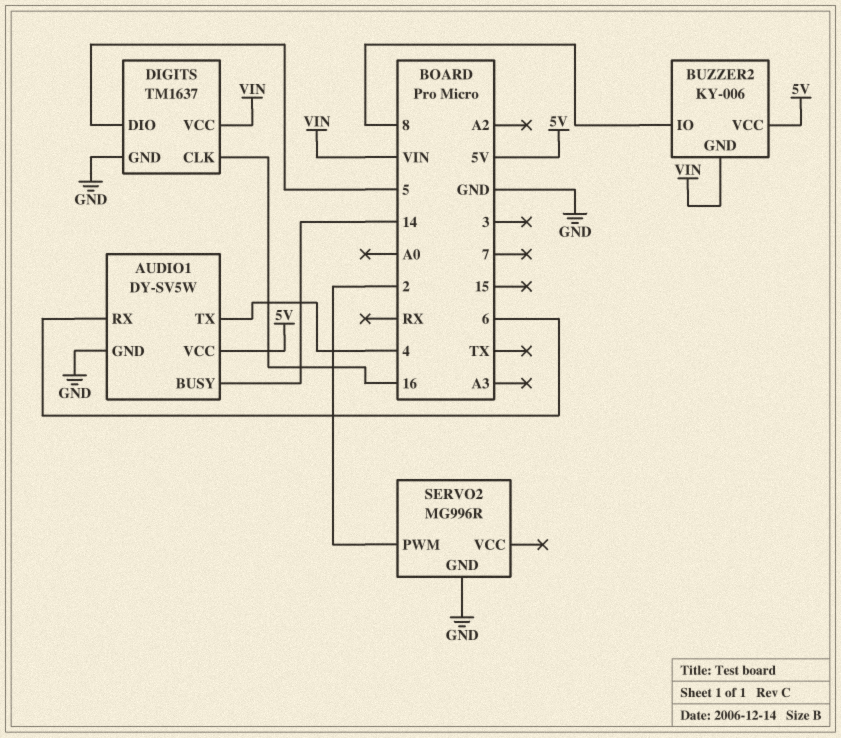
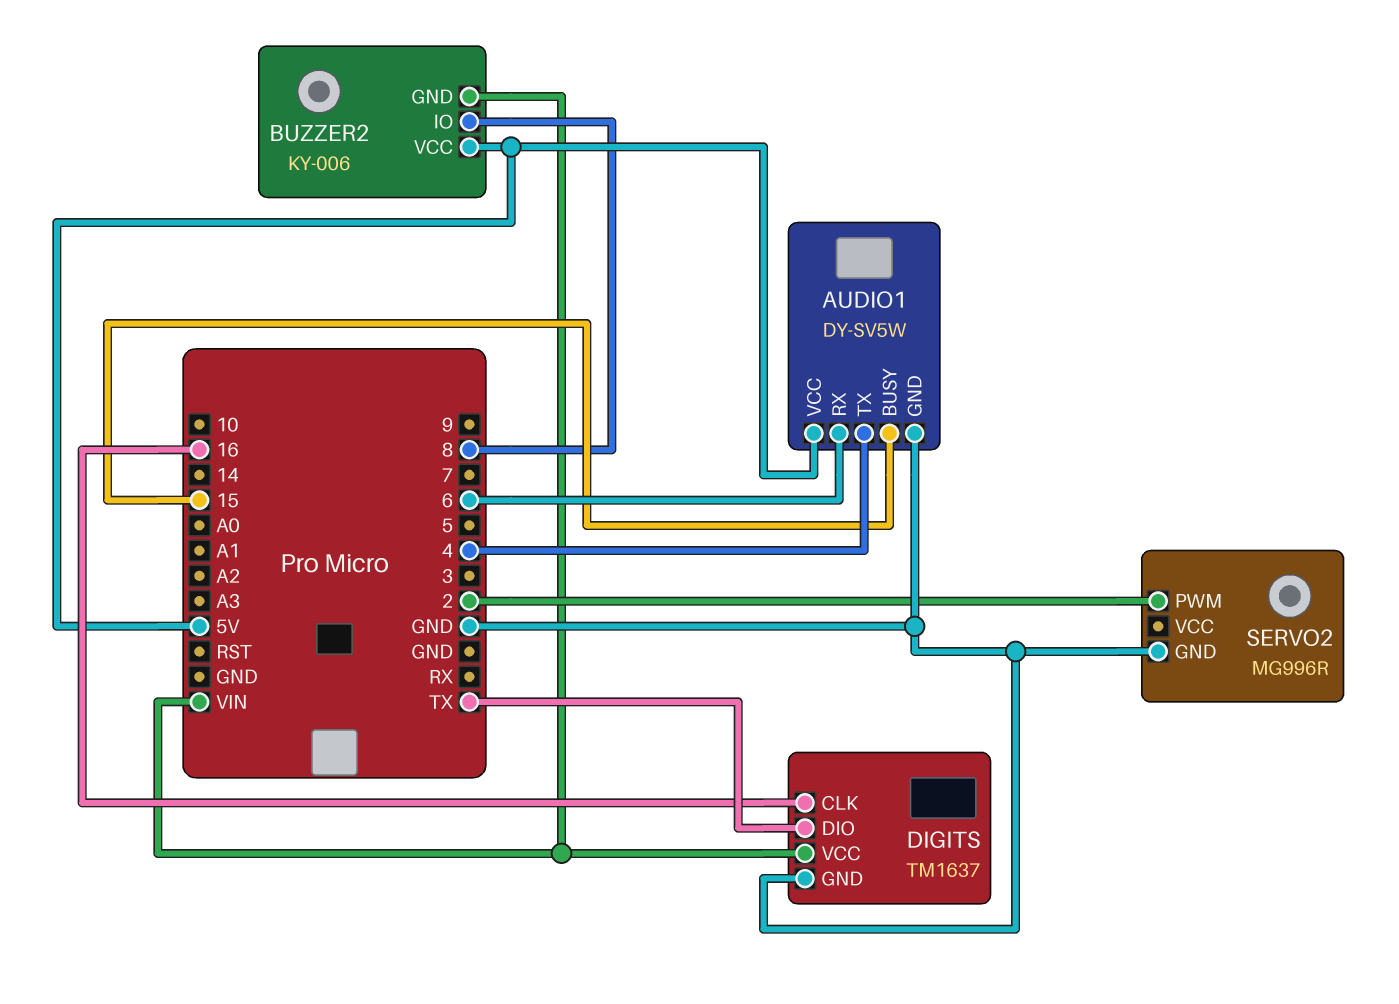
AUDIO1 pin BUSY: 14 -> 15
DIGITS pin DIO: 5 -> TX

